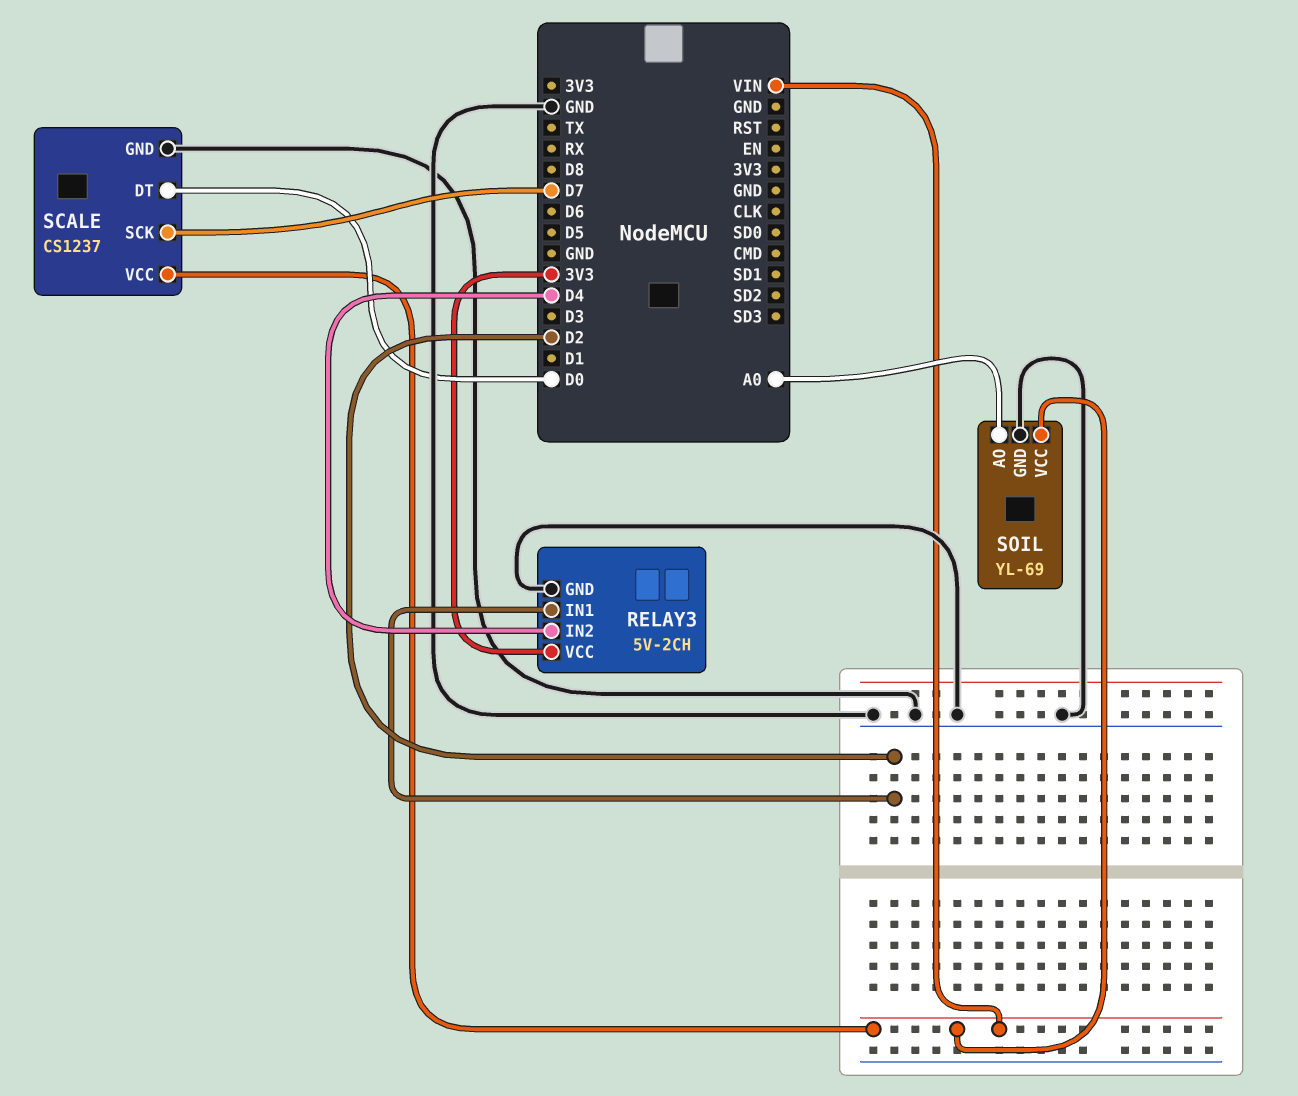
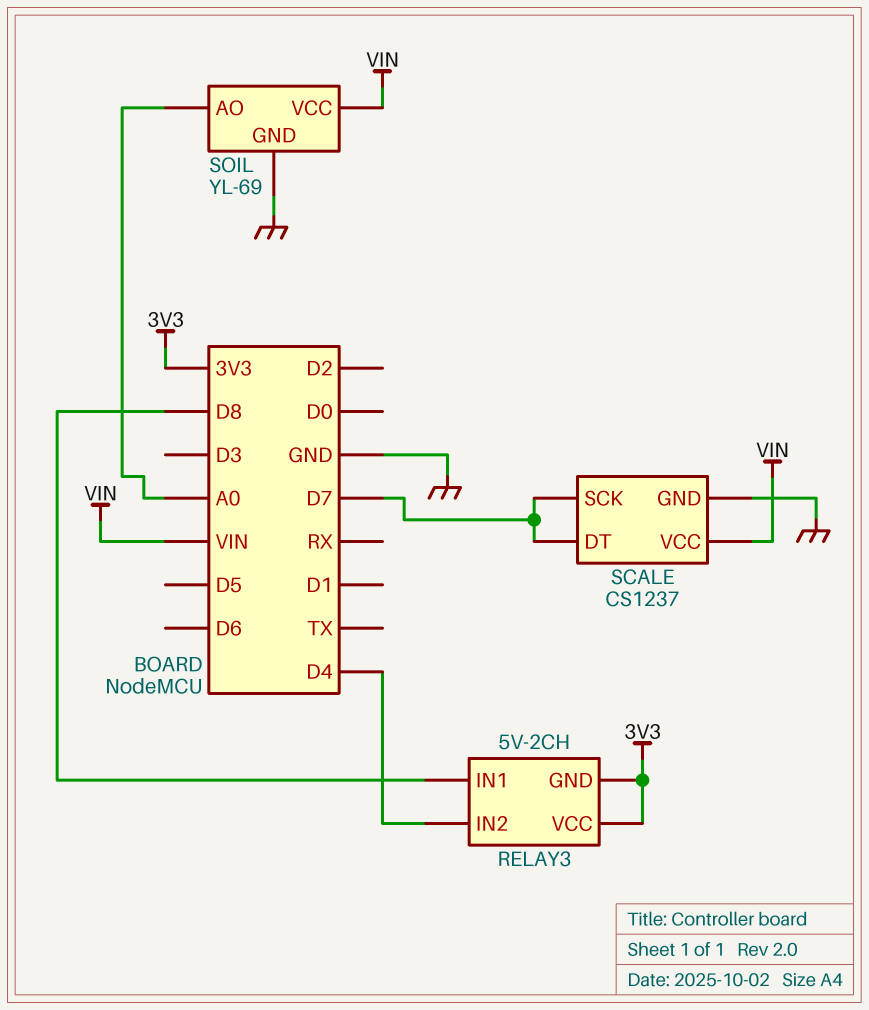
RELAY3 pin GND: GND -> 3V3
RELAY3 pin IN1: D2 -> D8
SCALE pin DT: D0 -> D7

